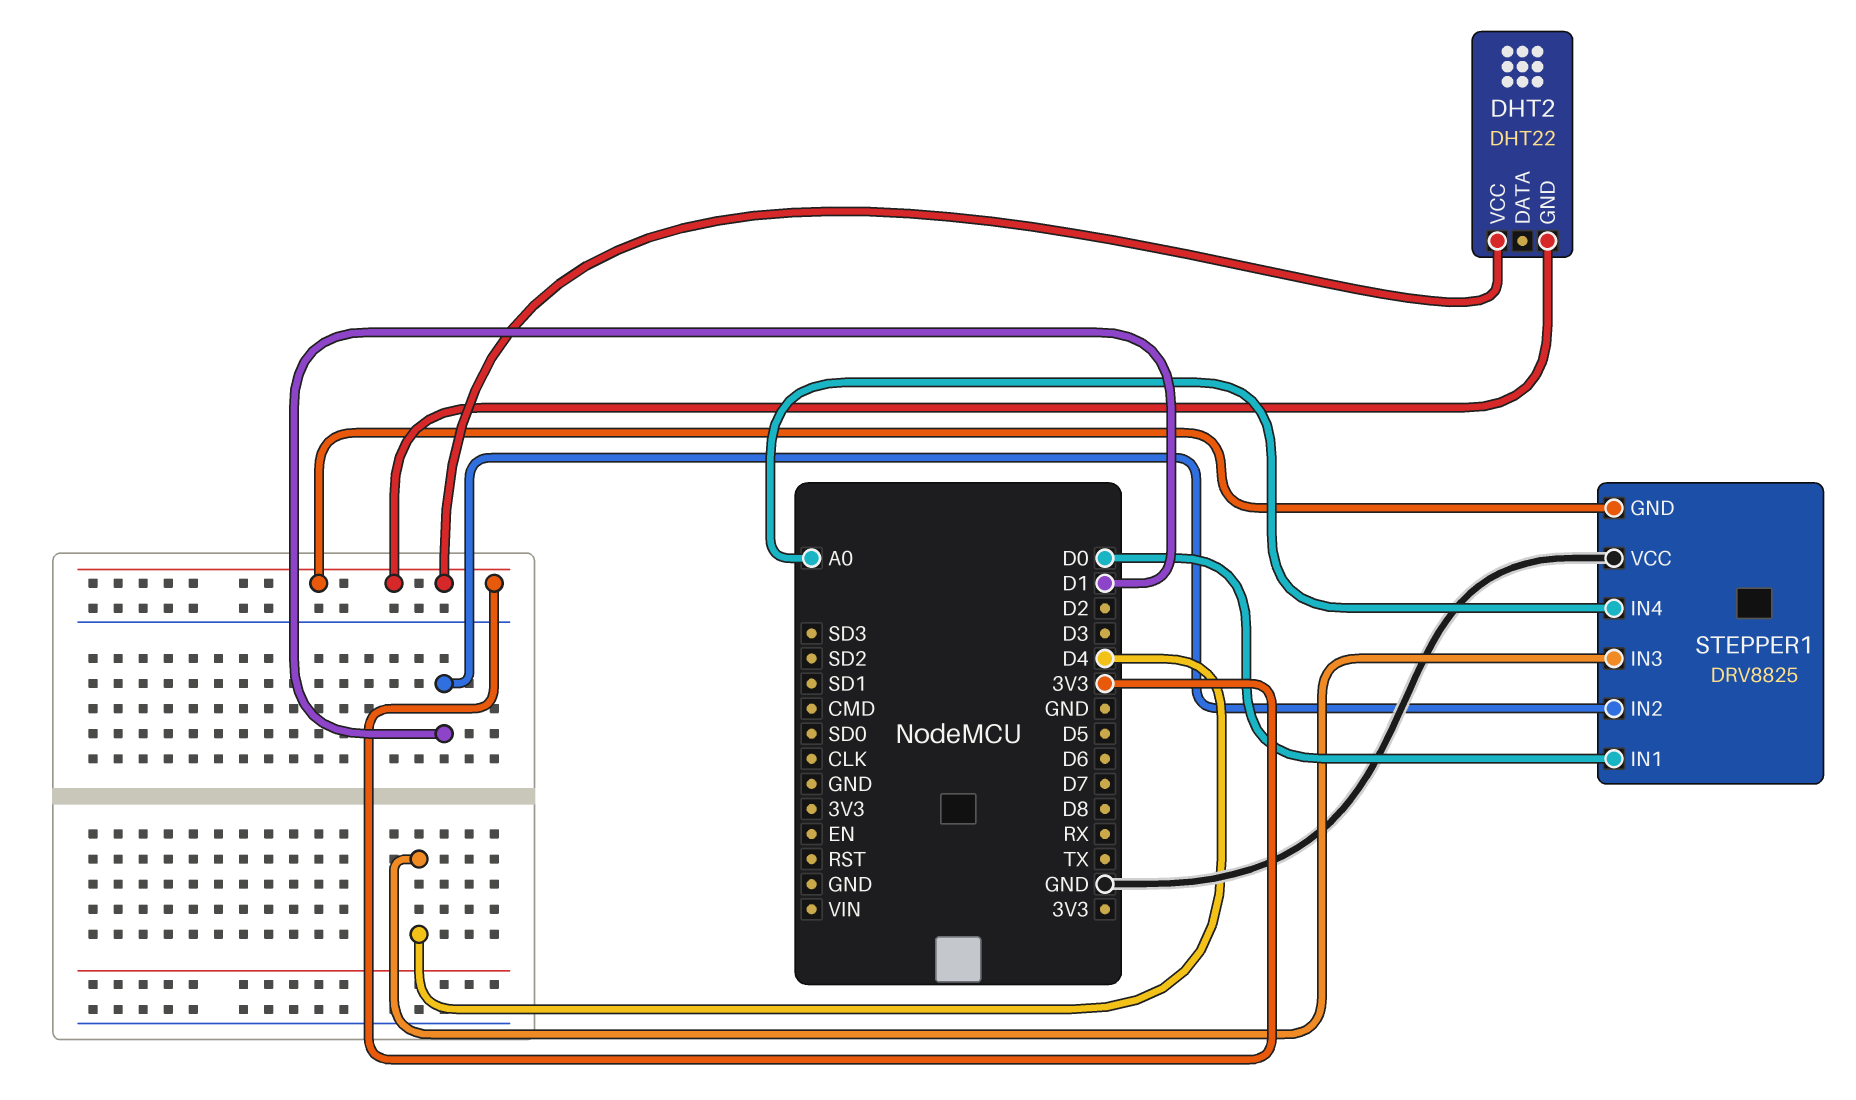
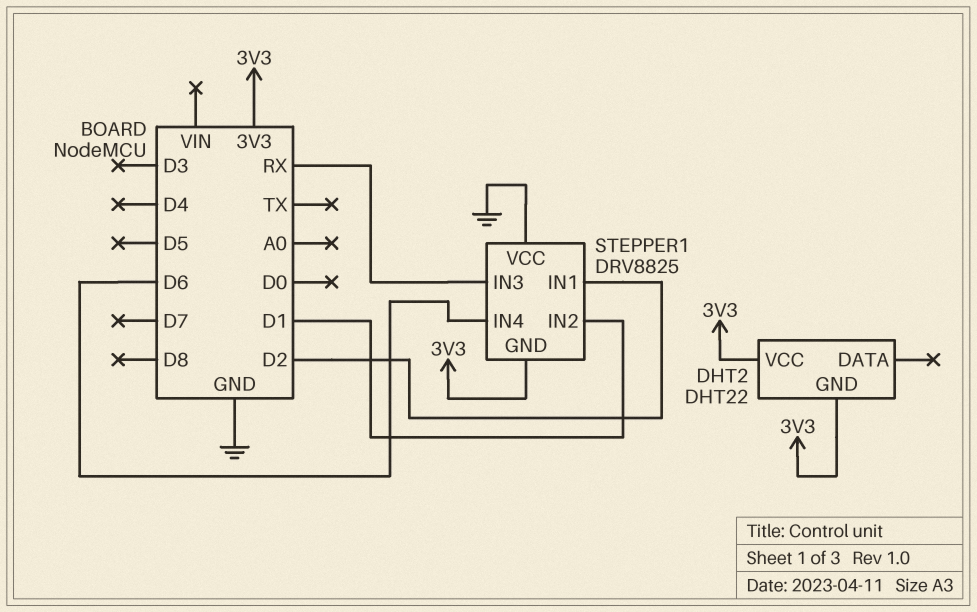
STEPPER1 pin IN1: D0 -> D2
STEPPER1 pin IN3: D4 -> RX
STEPPER1 pin IN4: A0 -> D6

